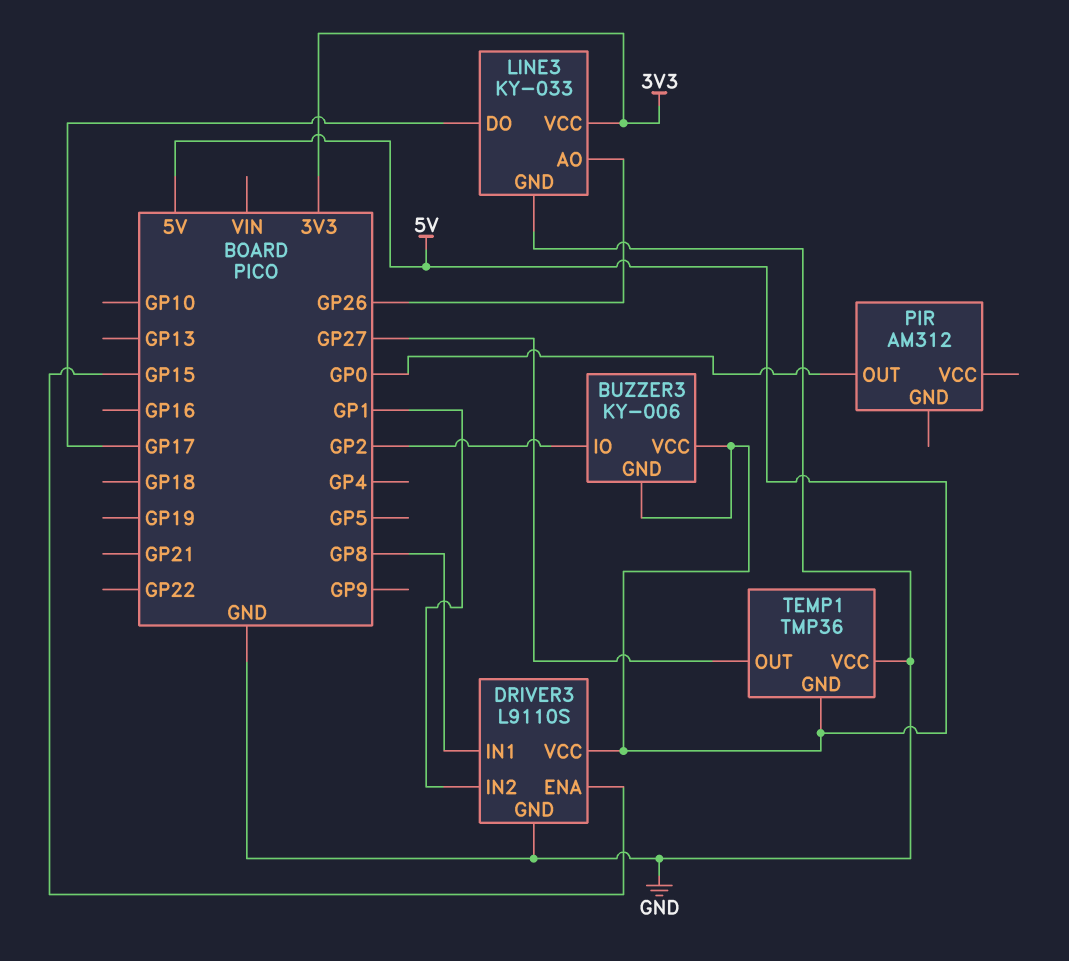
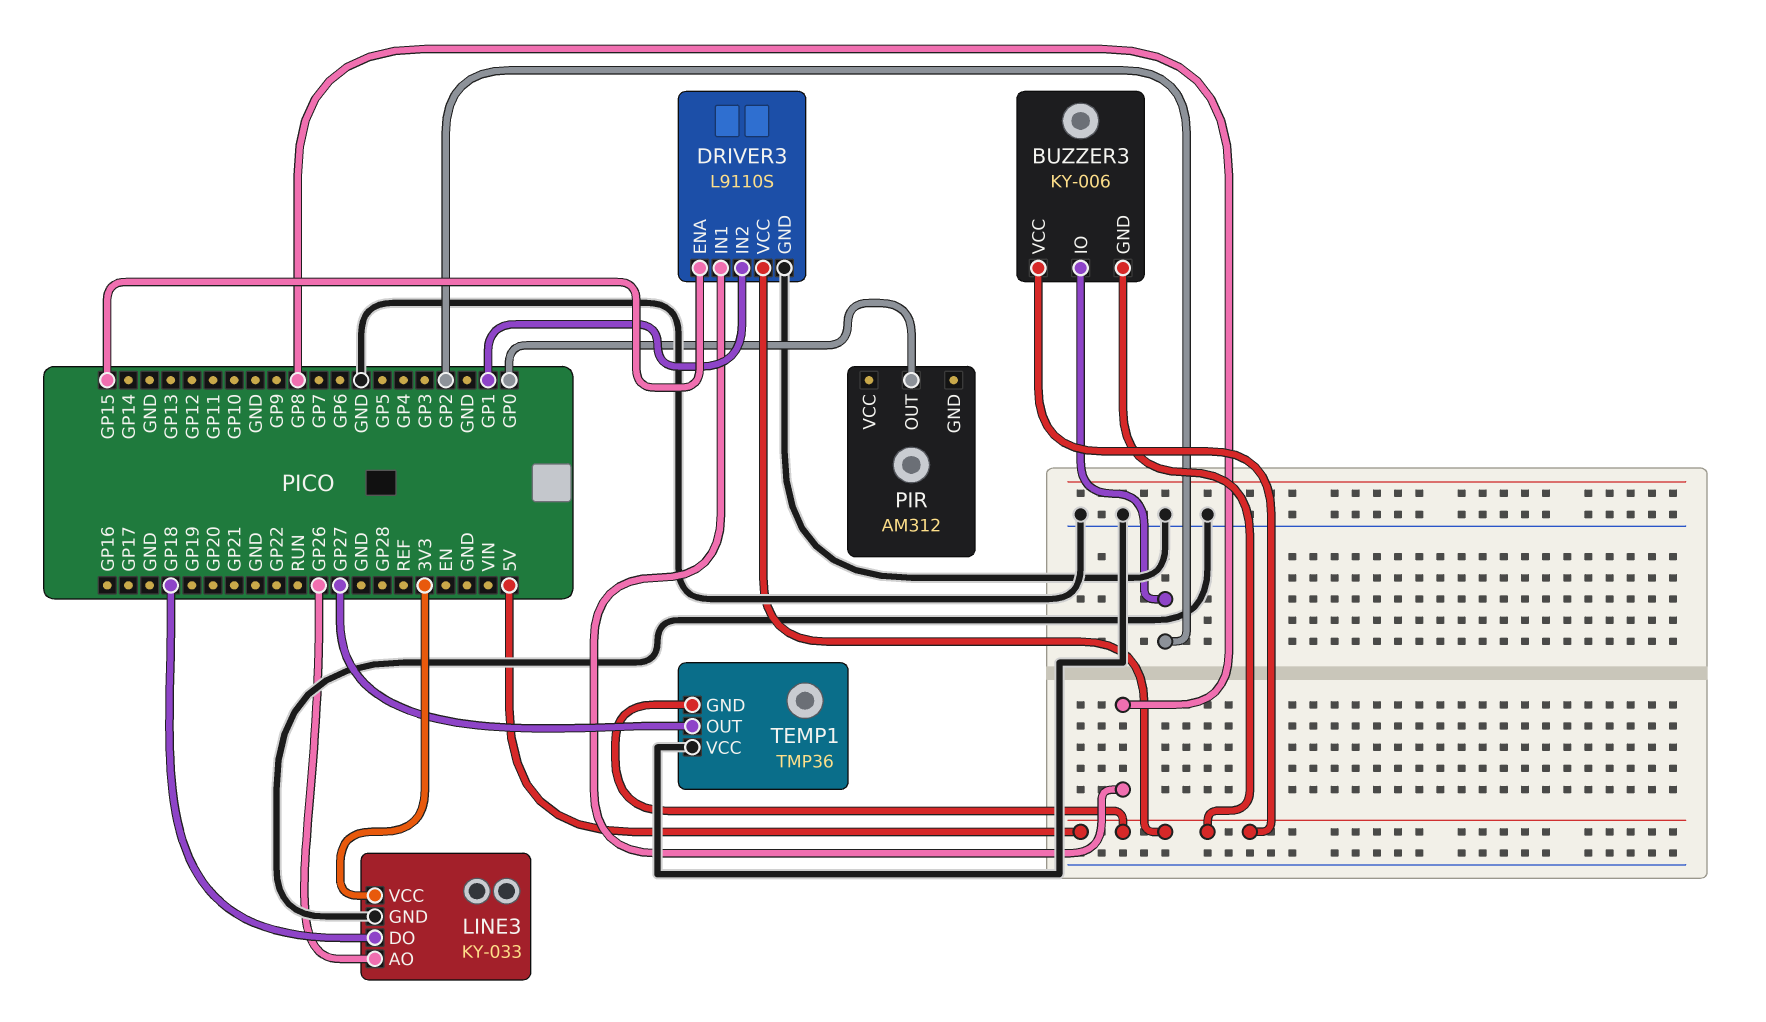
LINE3 pin DO: GP17 -> GP18

